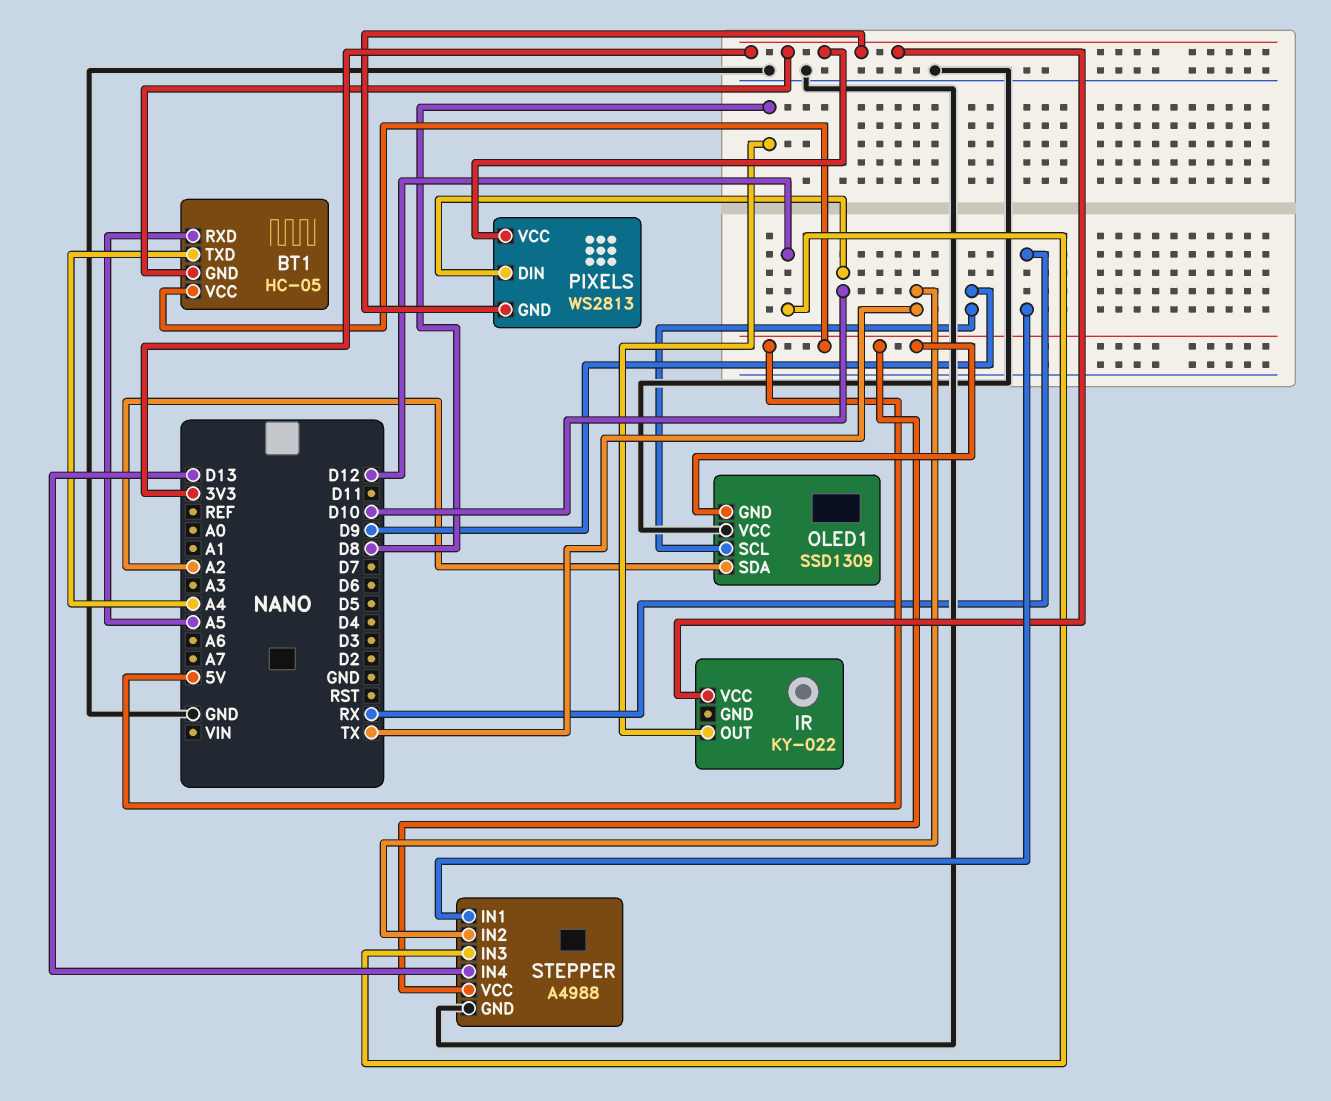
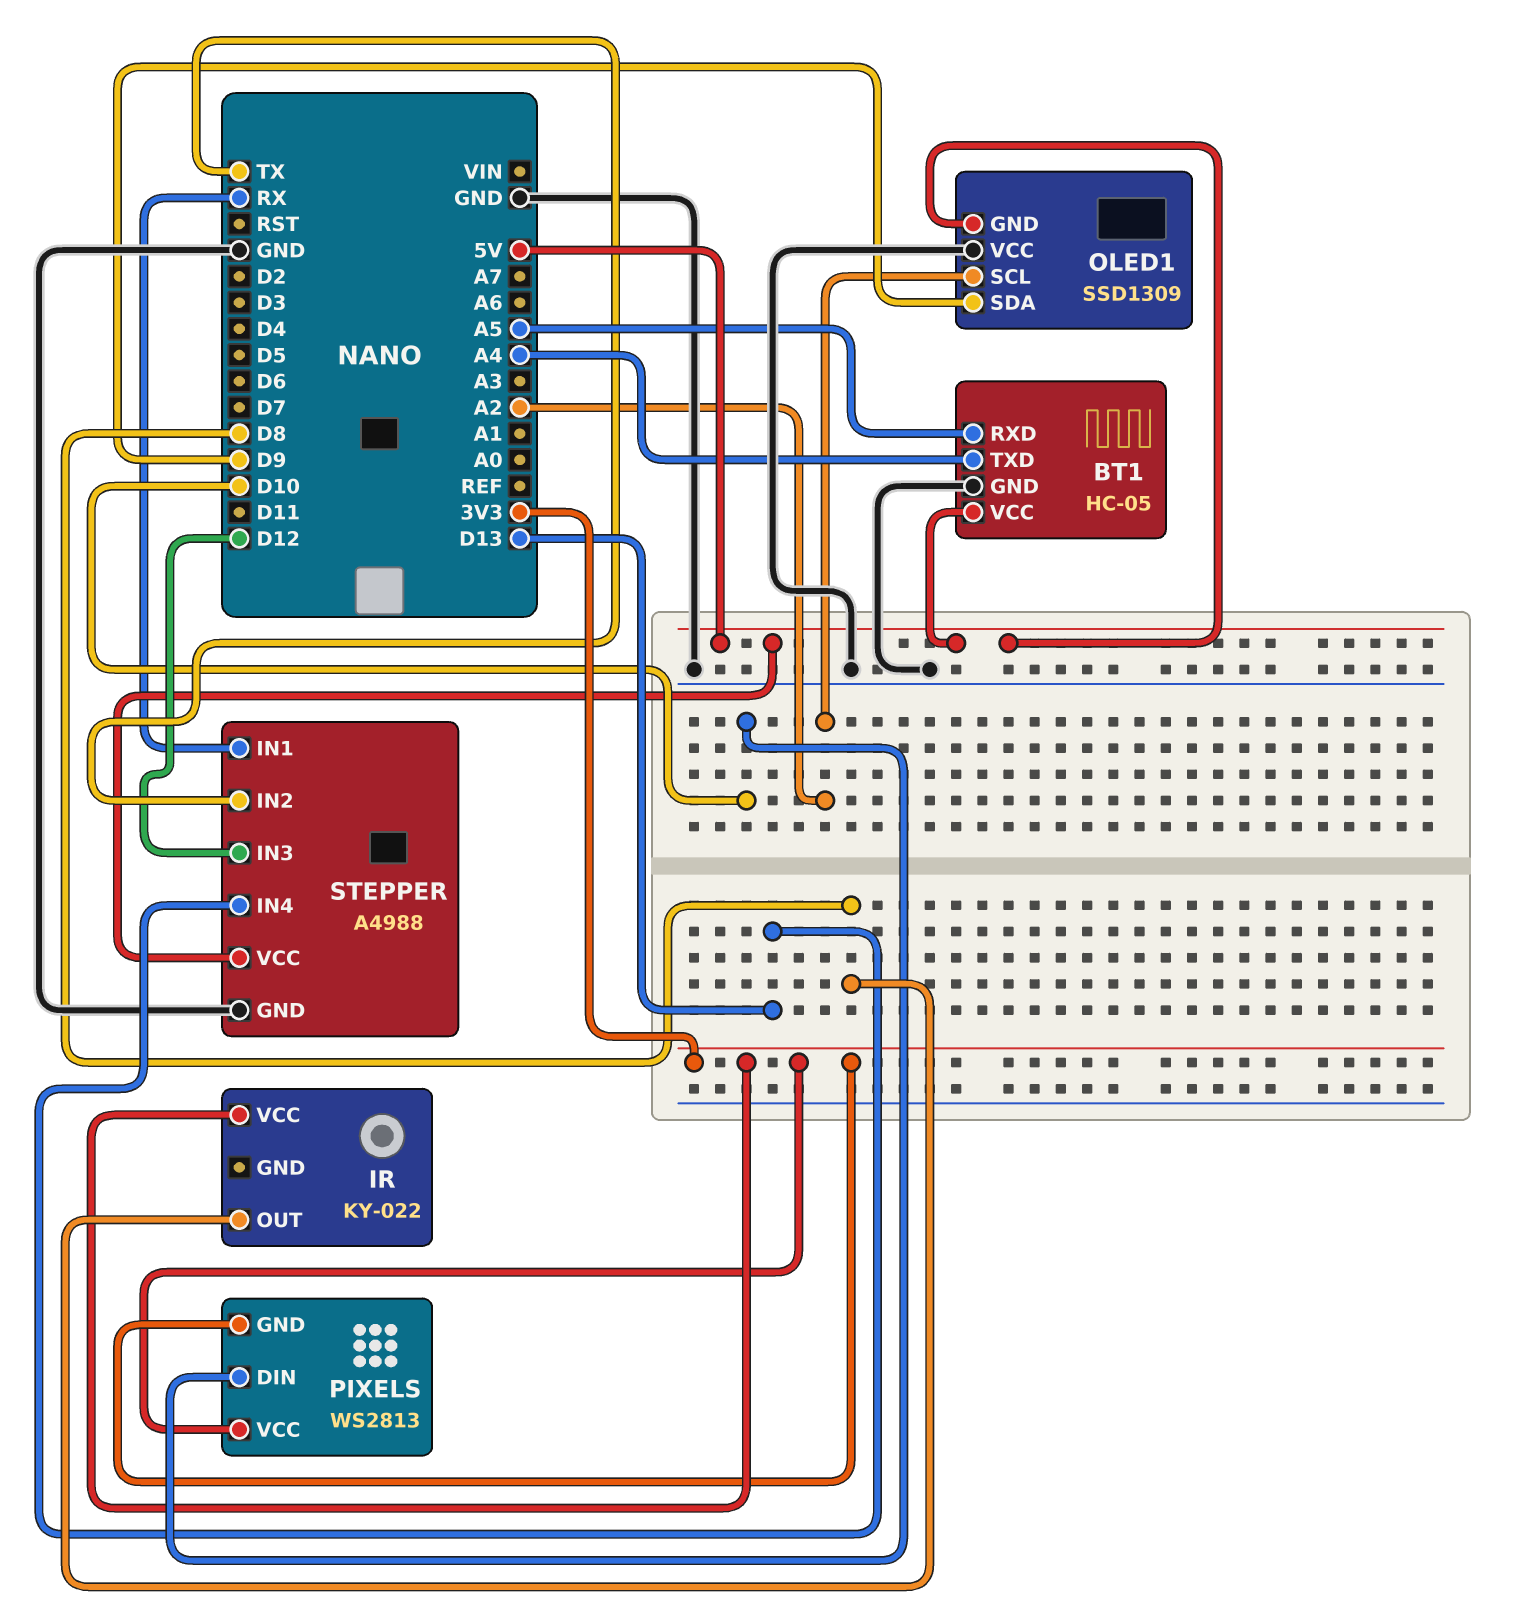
BT1 pin GND: 3V3 -> GND
OLED1 pin SCL: D9 -> A2
OLED1 pin SDA: A2 -> D9

